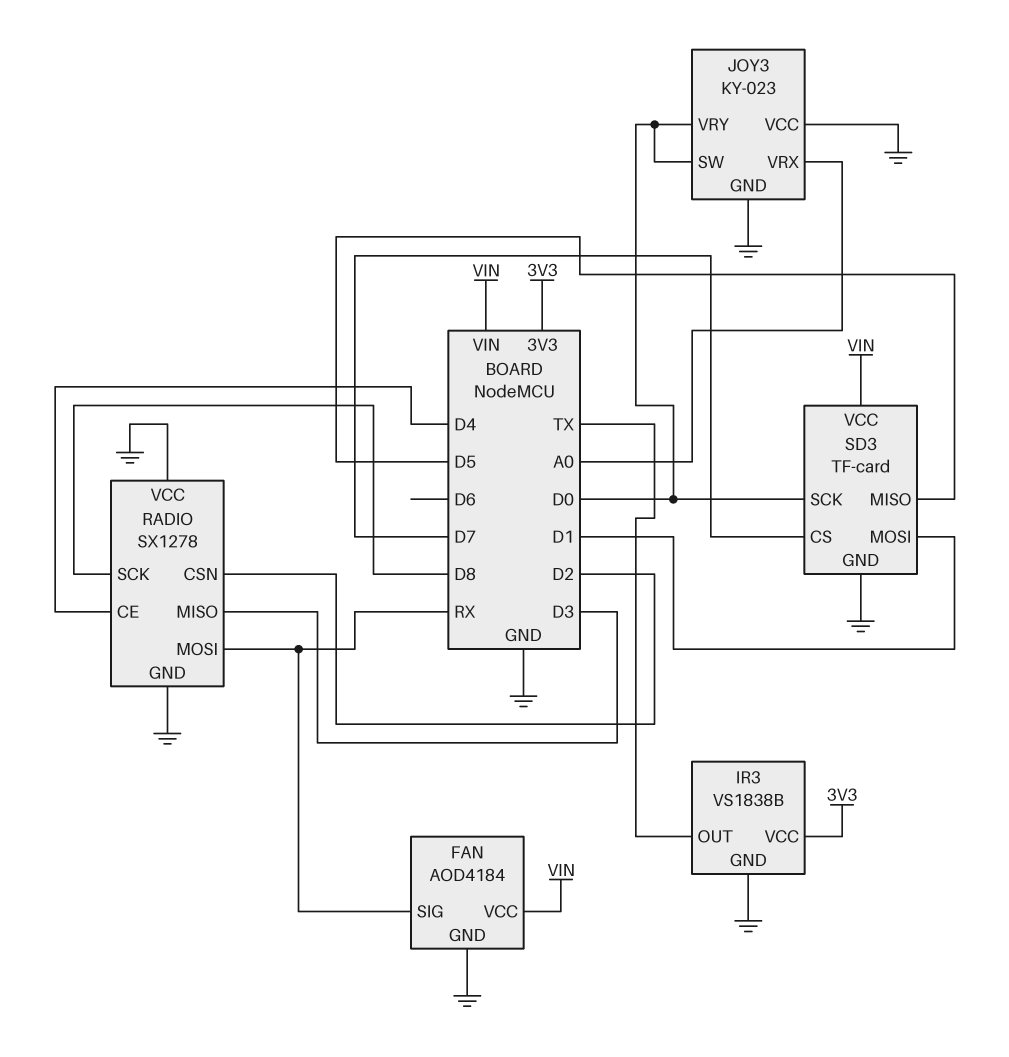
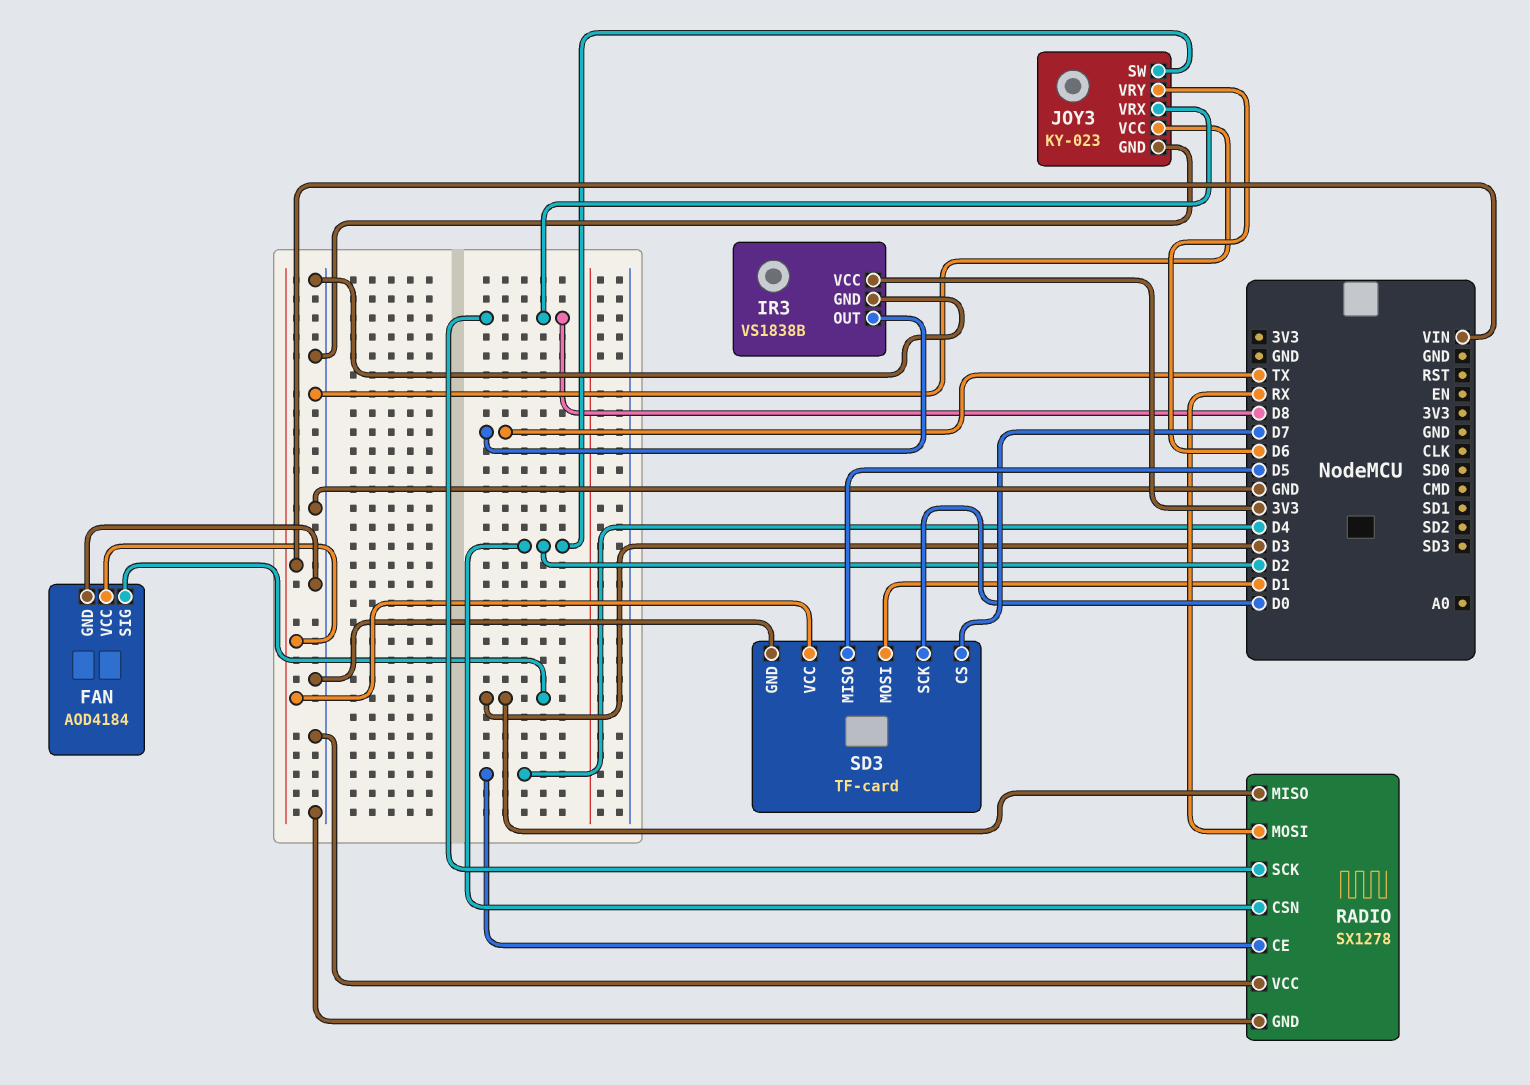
FAN pin SIG: RX -> D3
JOY3 pin SW: D0 -> D2
JOY3 pin VRX: A0 -> D8
JOY3 pin VRY: D0 -> D6

